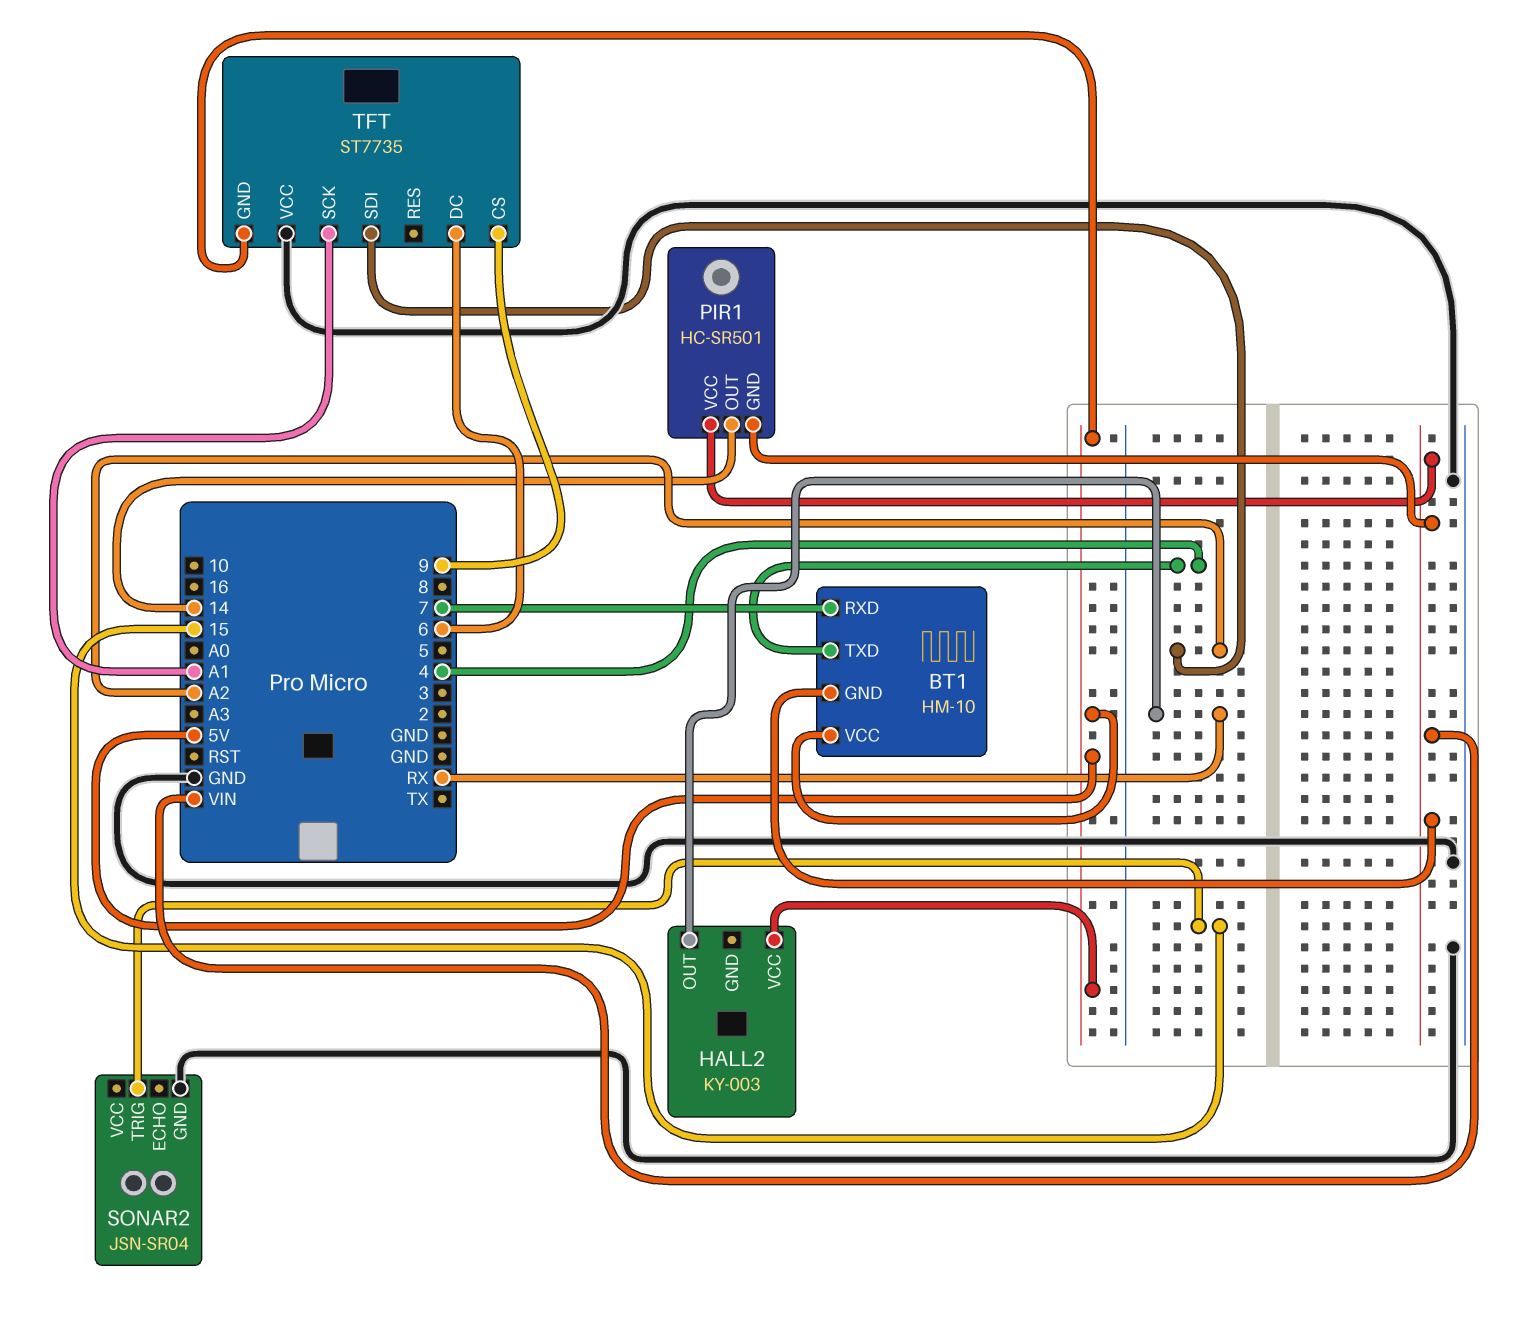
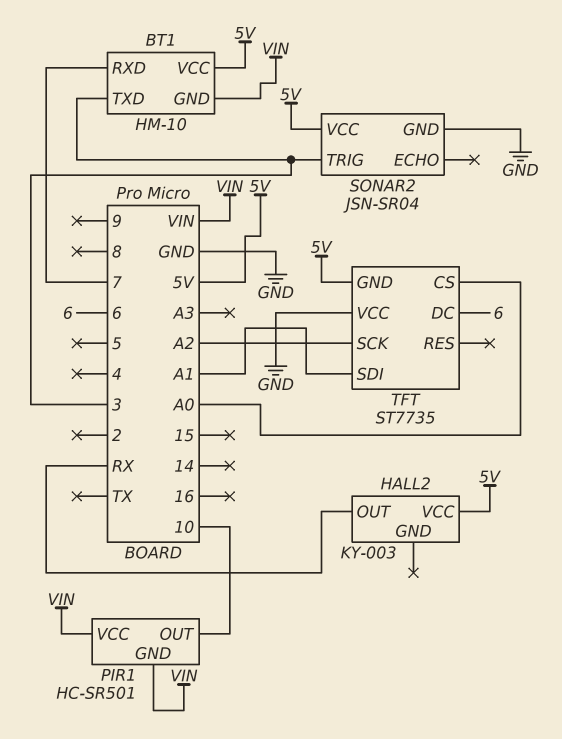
BT1 pin TXD: 4 -> 3
PIR1 pin OUT: 14 -> 10
SONAR2 pin TRIG: 15 -> 3
SONAR2 pin VCC: none -> 5V
TFT pin CS: 9 -> A0
TFT pin SCK: A1 -> A2
TFT pin SDI: A2 -> A1

